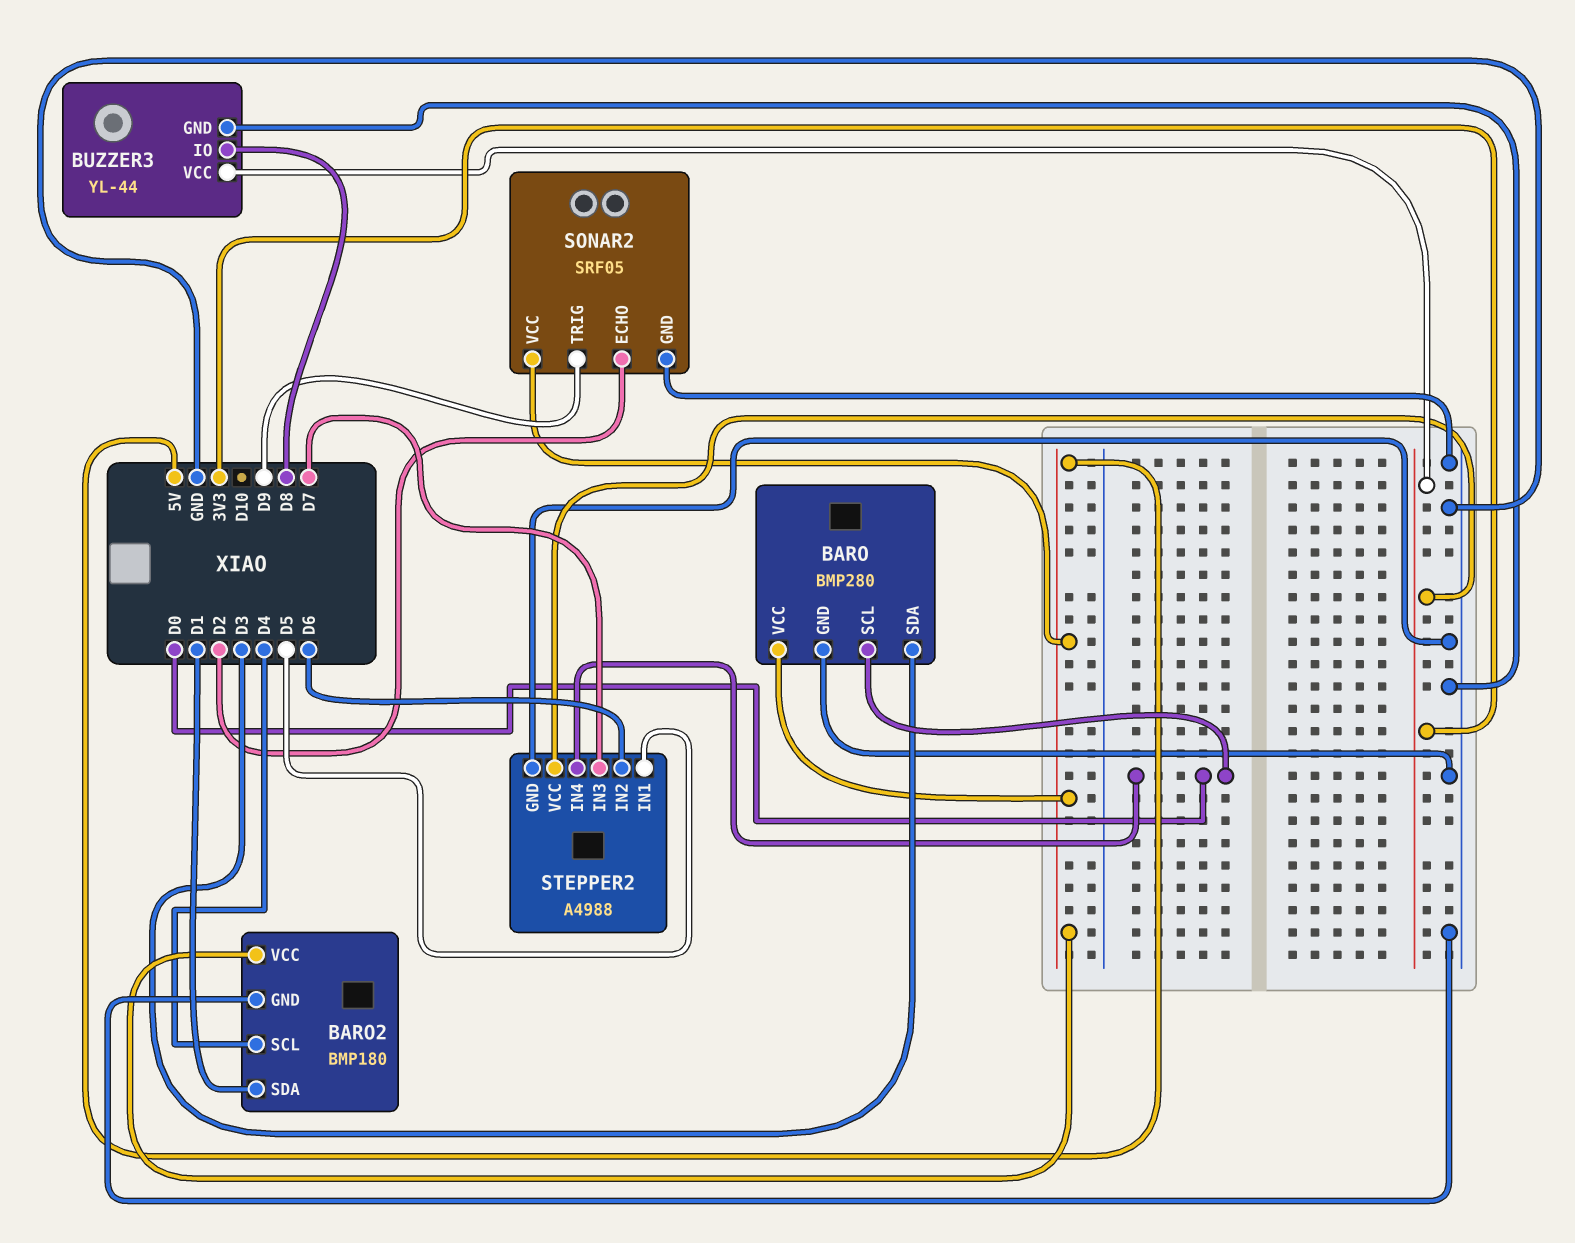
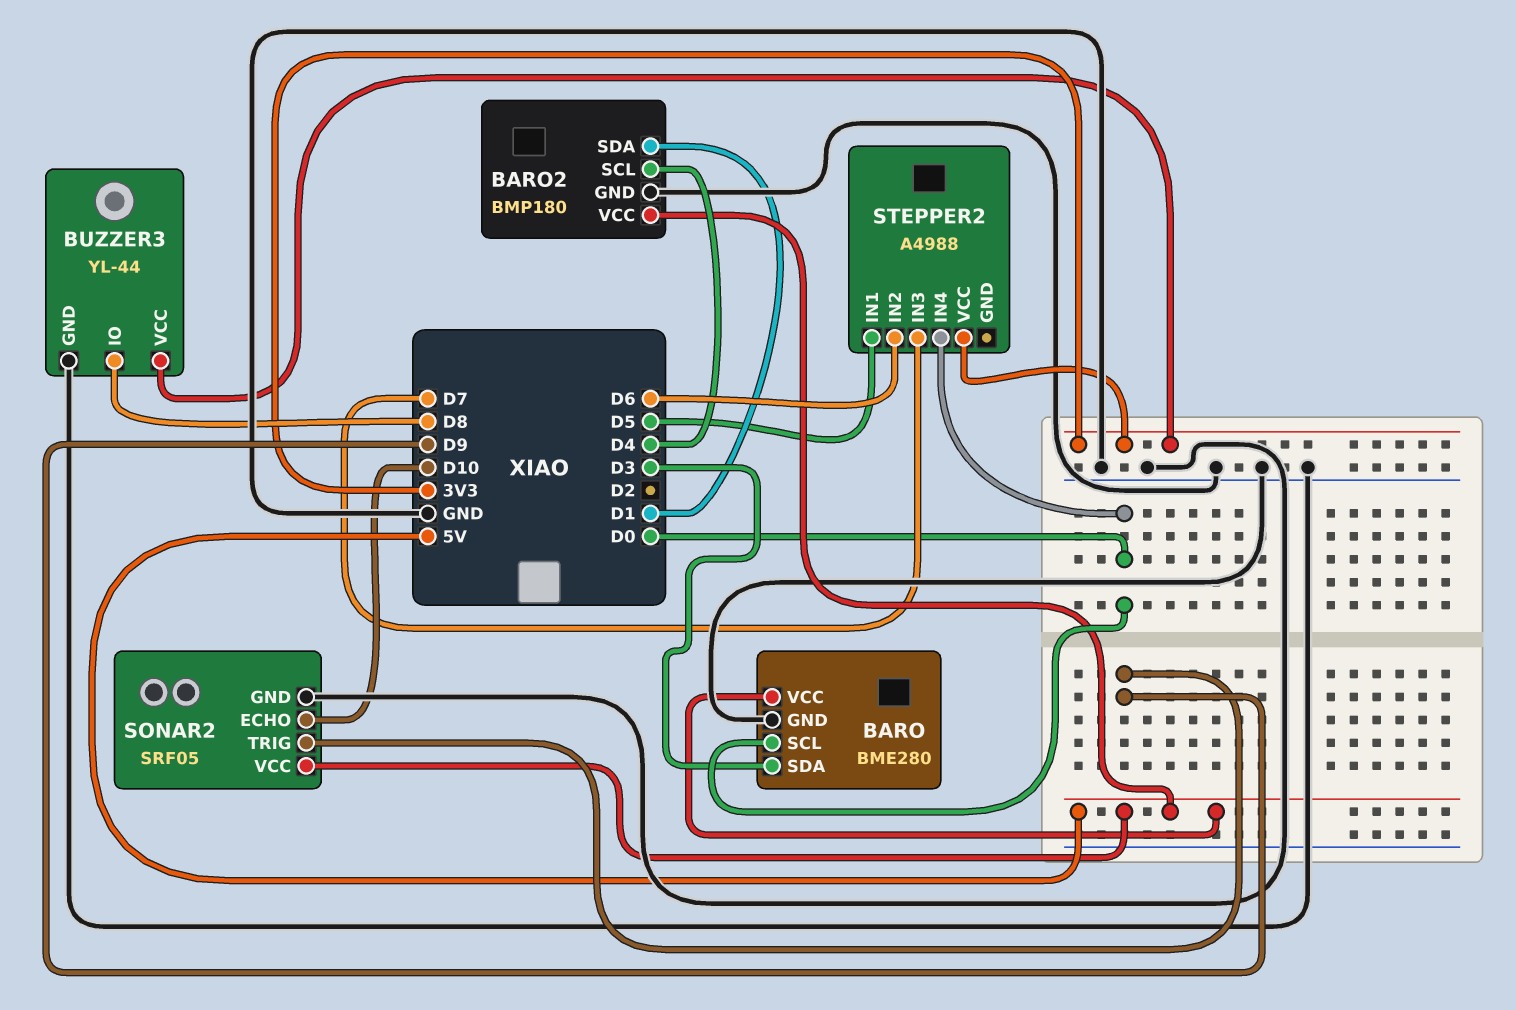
BARO: BMP280 -> BME280
SONAR2 pin ECHO: D2 -> D10
STEPPER2 pin GND: GND -> none

